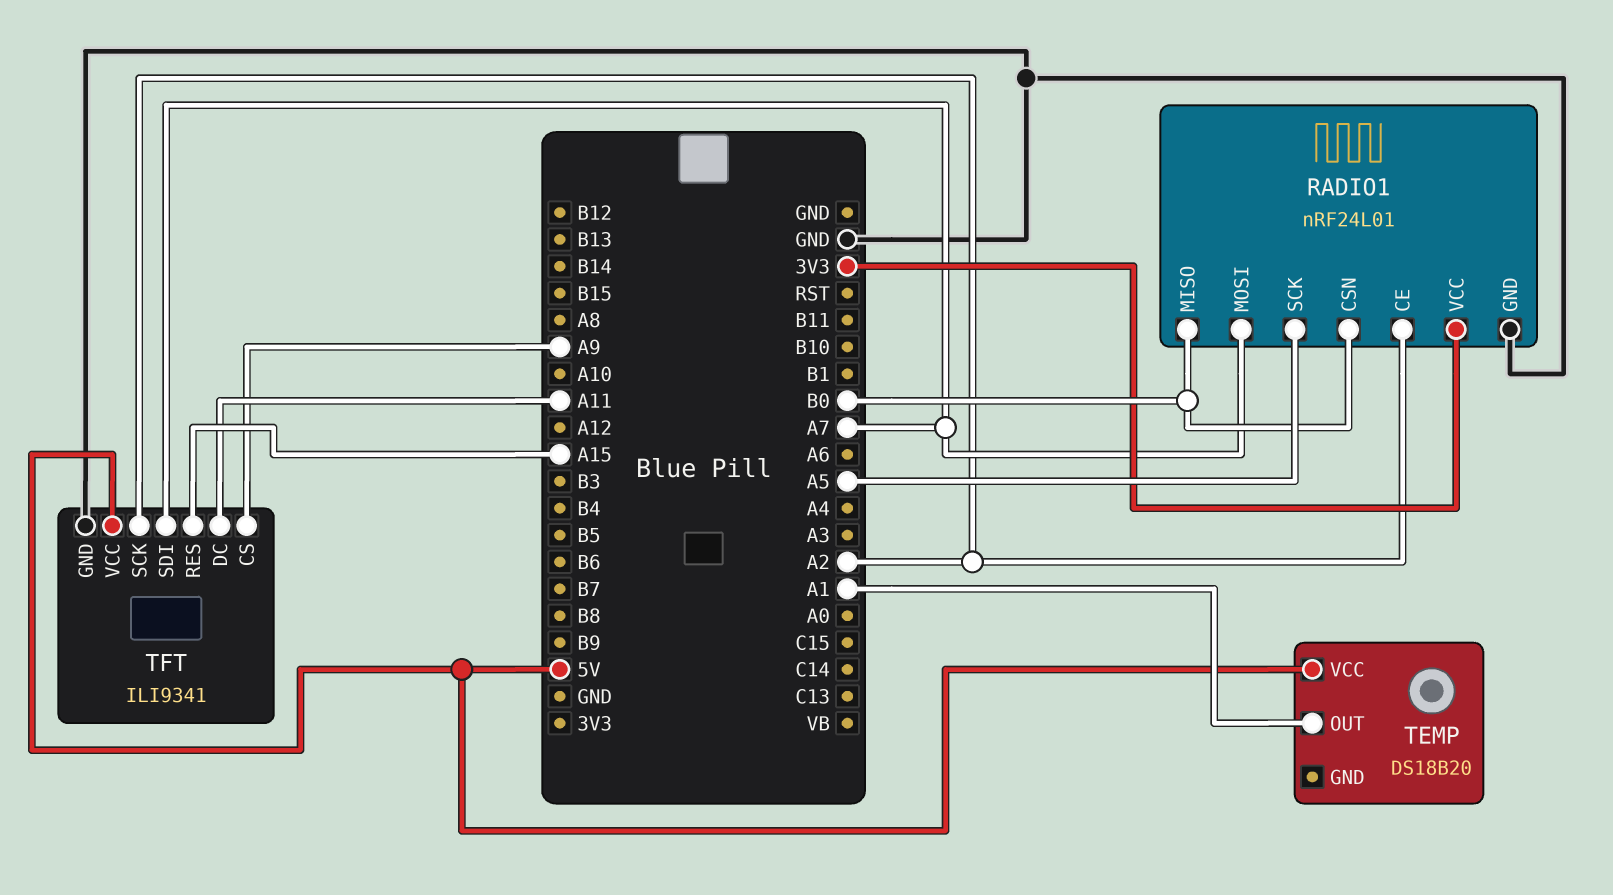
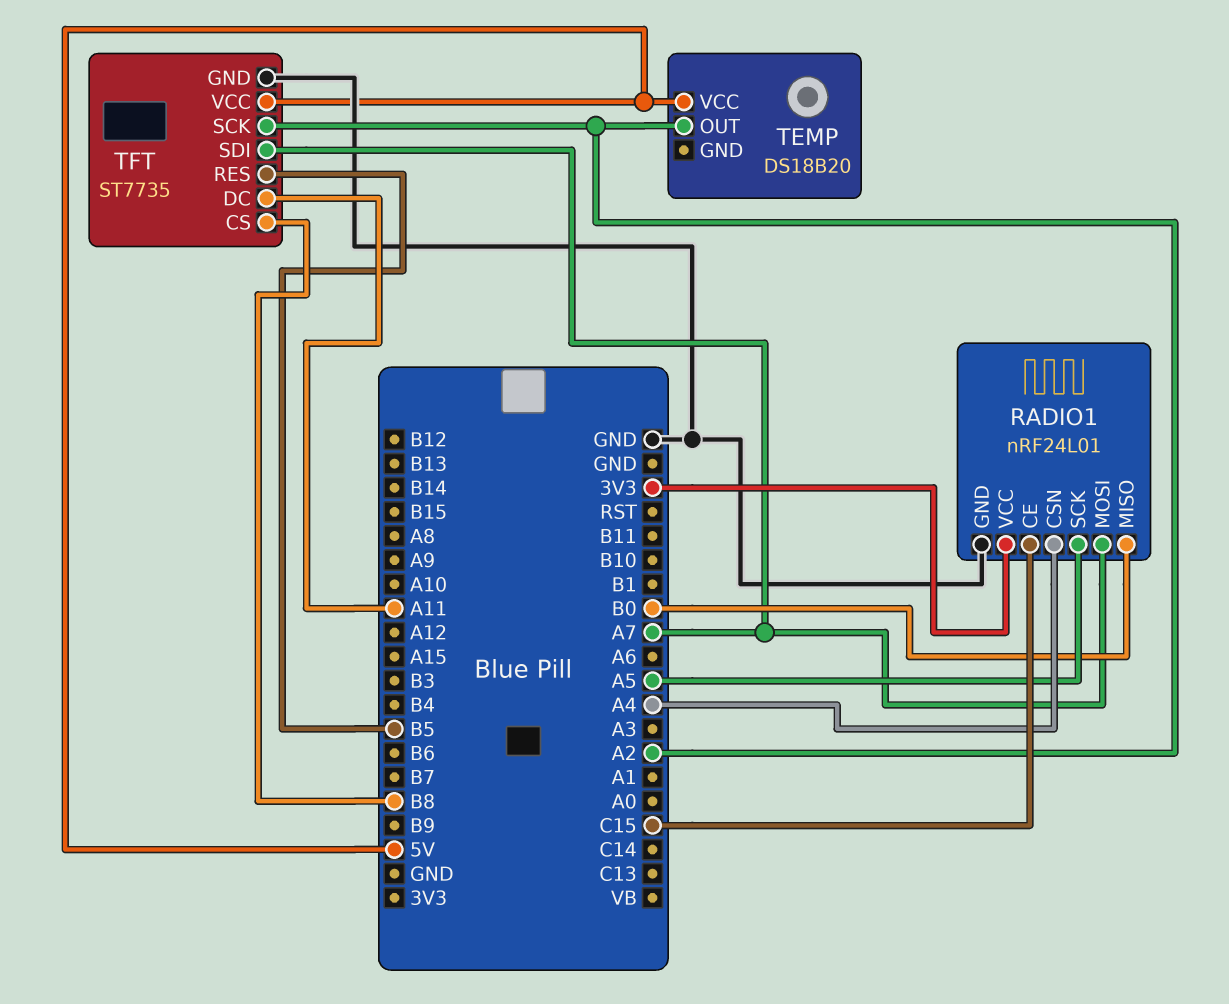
RADIO1 pin CE: A2 -> C15
RADIO1 pin CSN: B0 -> A4
TEMP pin OUT: A1 -> A2
TFT: ILI9341 -> ST7735
TFT pin CS: A9 -> B8
TFT pin RES: A15 -> B5

